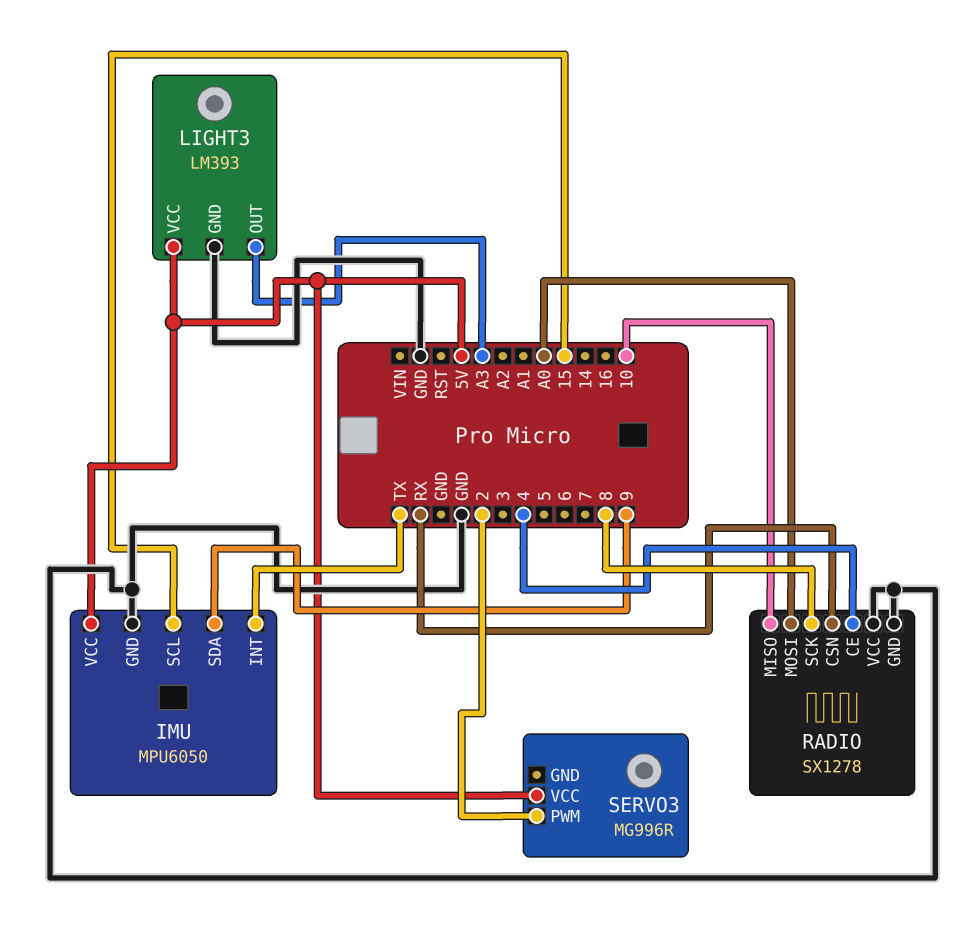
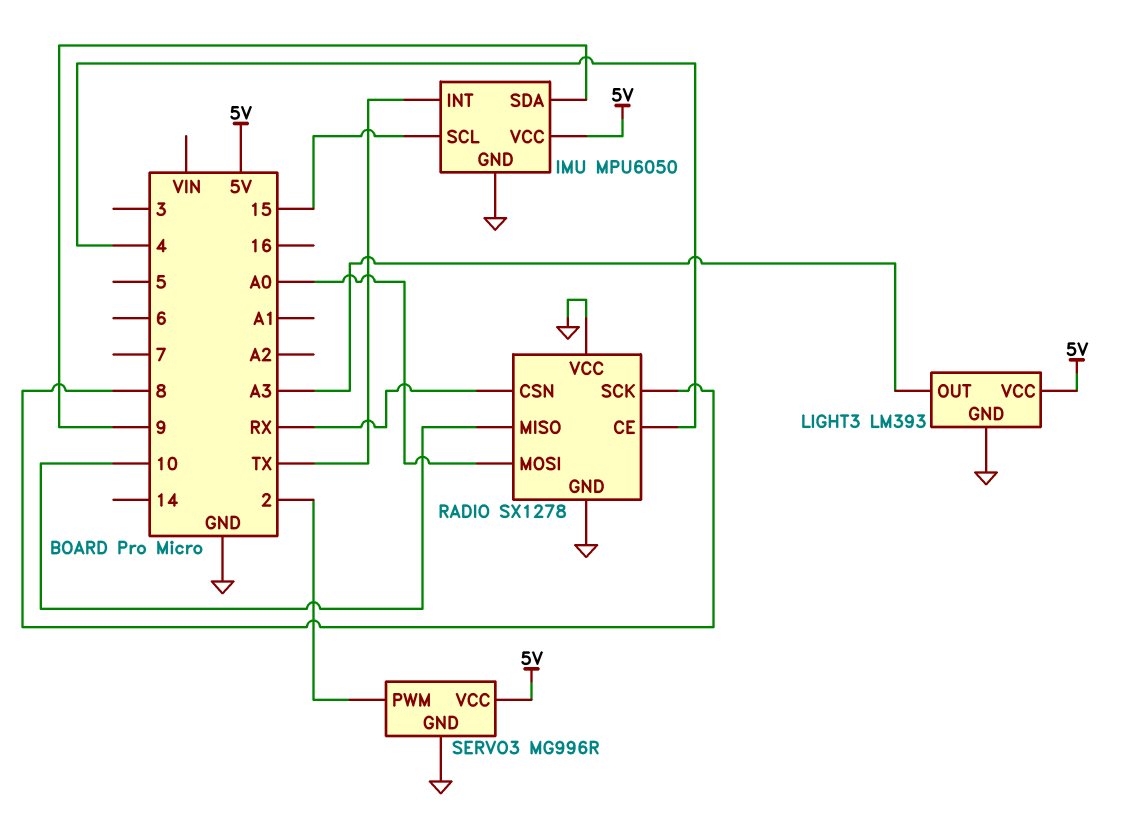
SERVO3 pin GND: none -> GND

